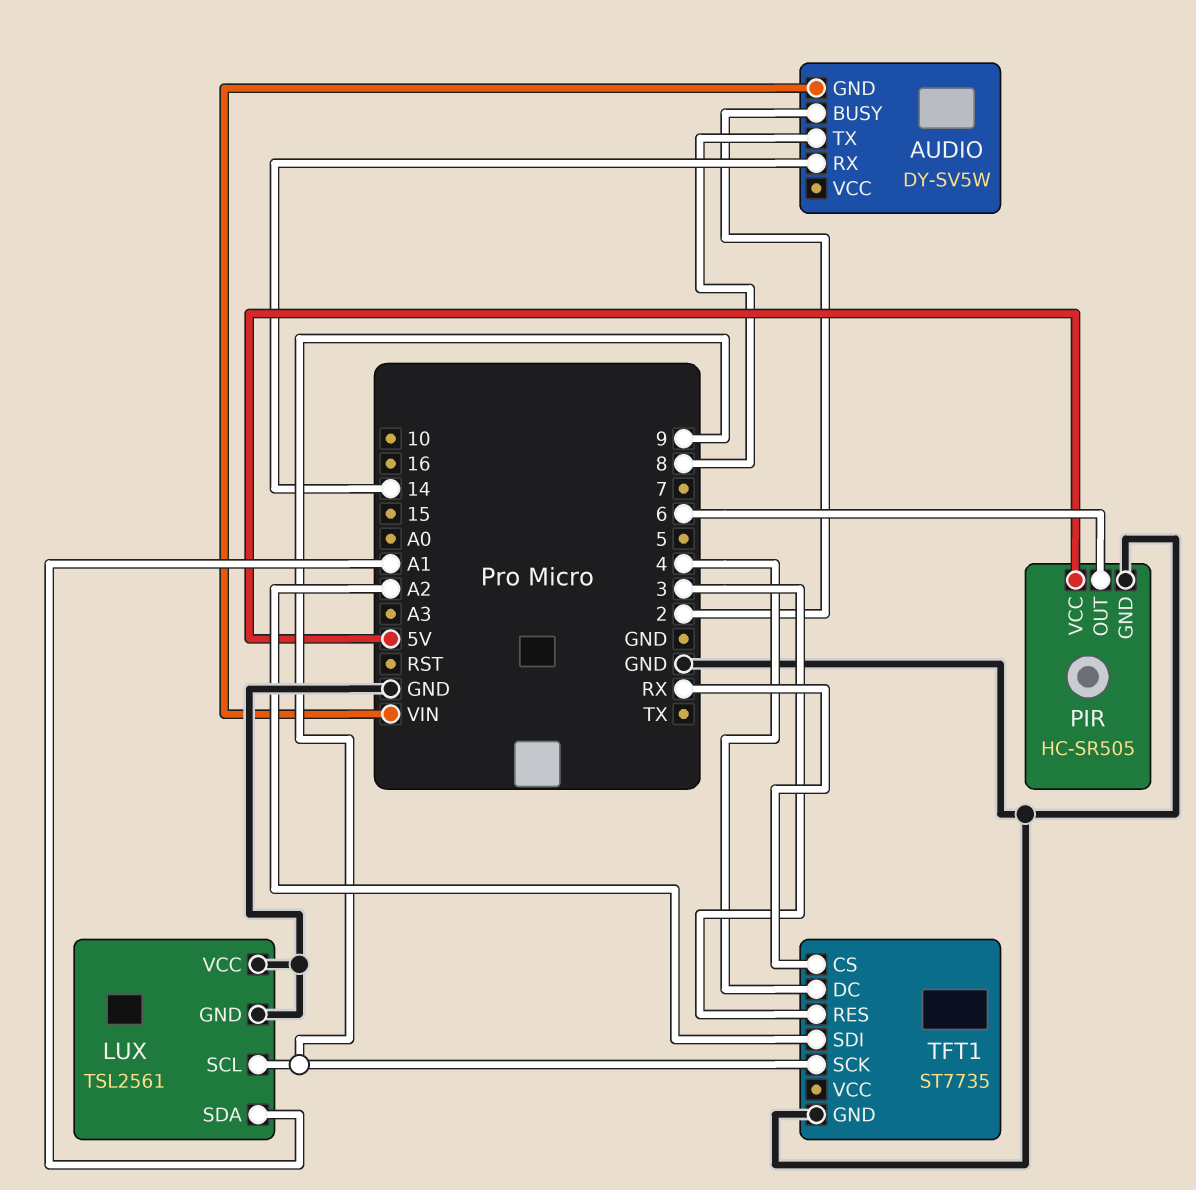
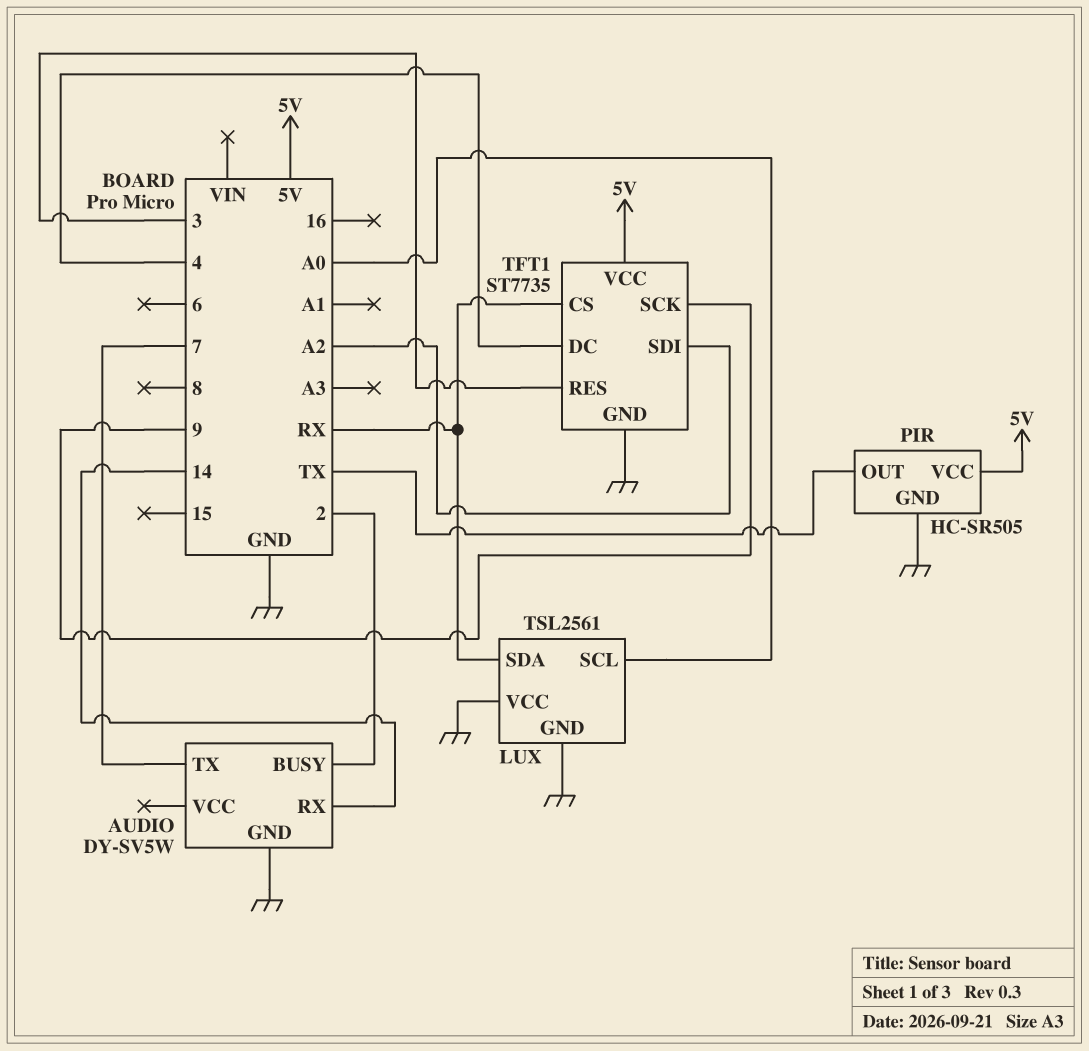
AUDIO pin GND: VIN -> GND
AUDIO pin TX: 8 -> 7
LUX pin SCL: 9 -> A0
LUX pin SDA: A1 -> RX
PIR pin OUT: 6 -> TX
TFT1 pin VCC: none -> 5V

